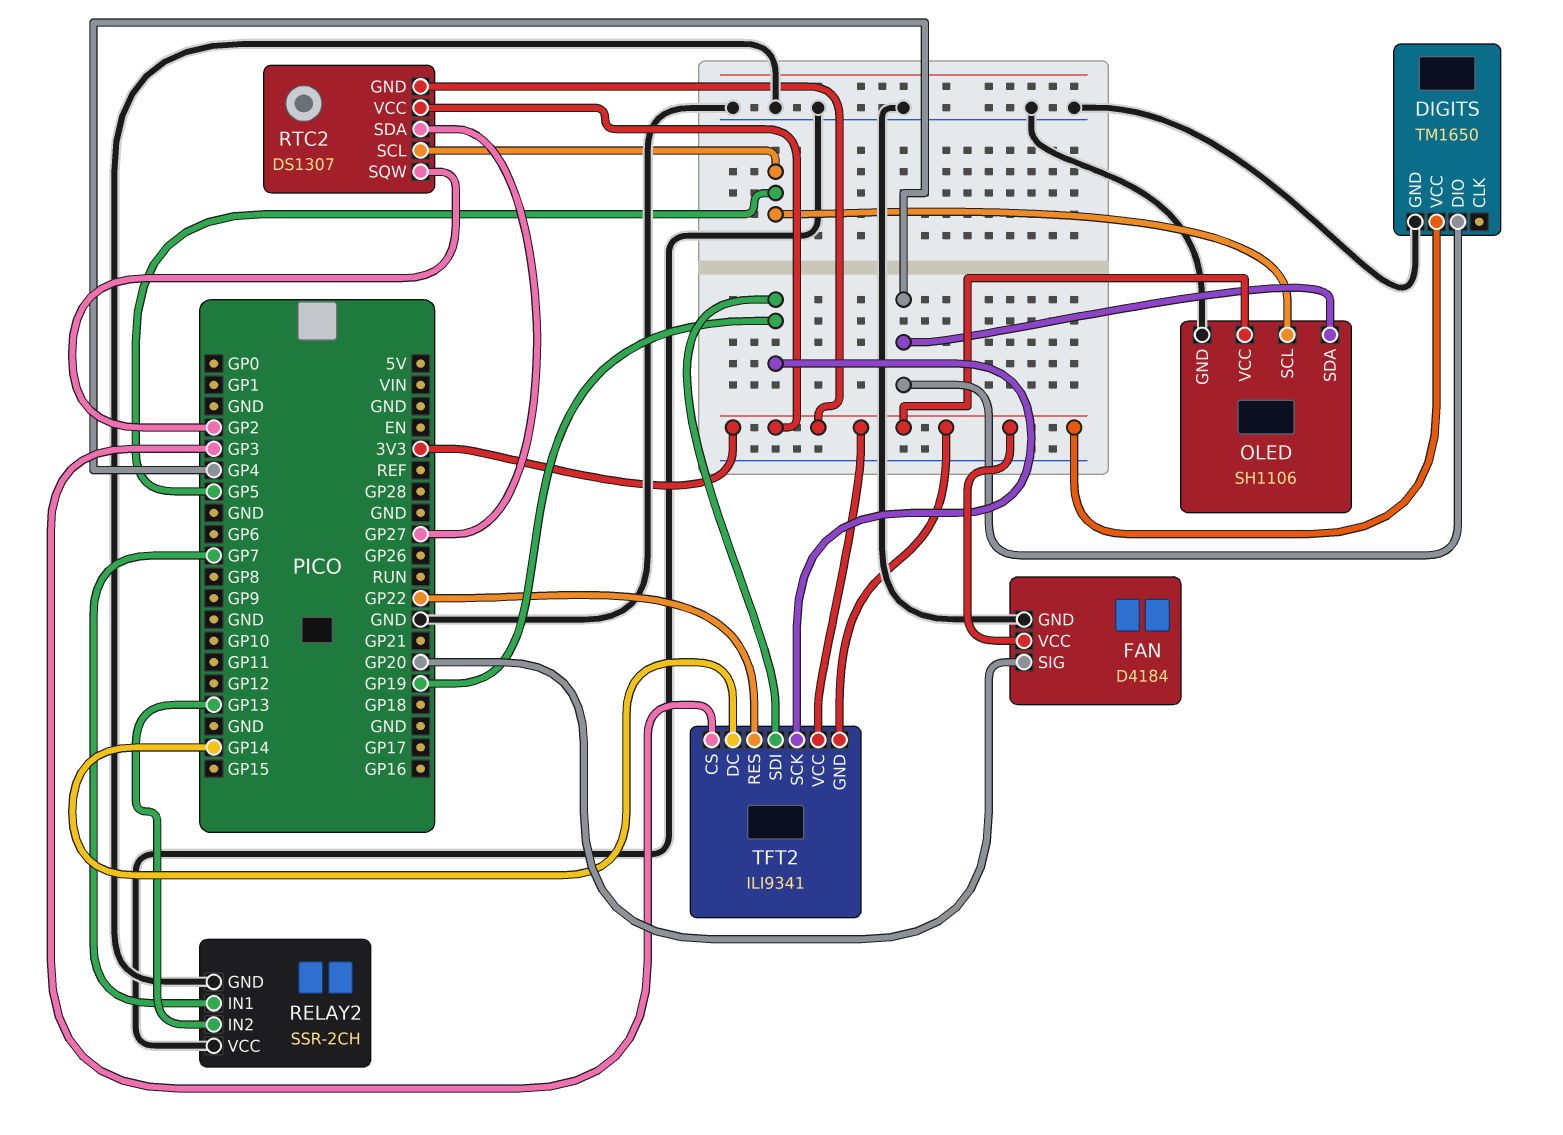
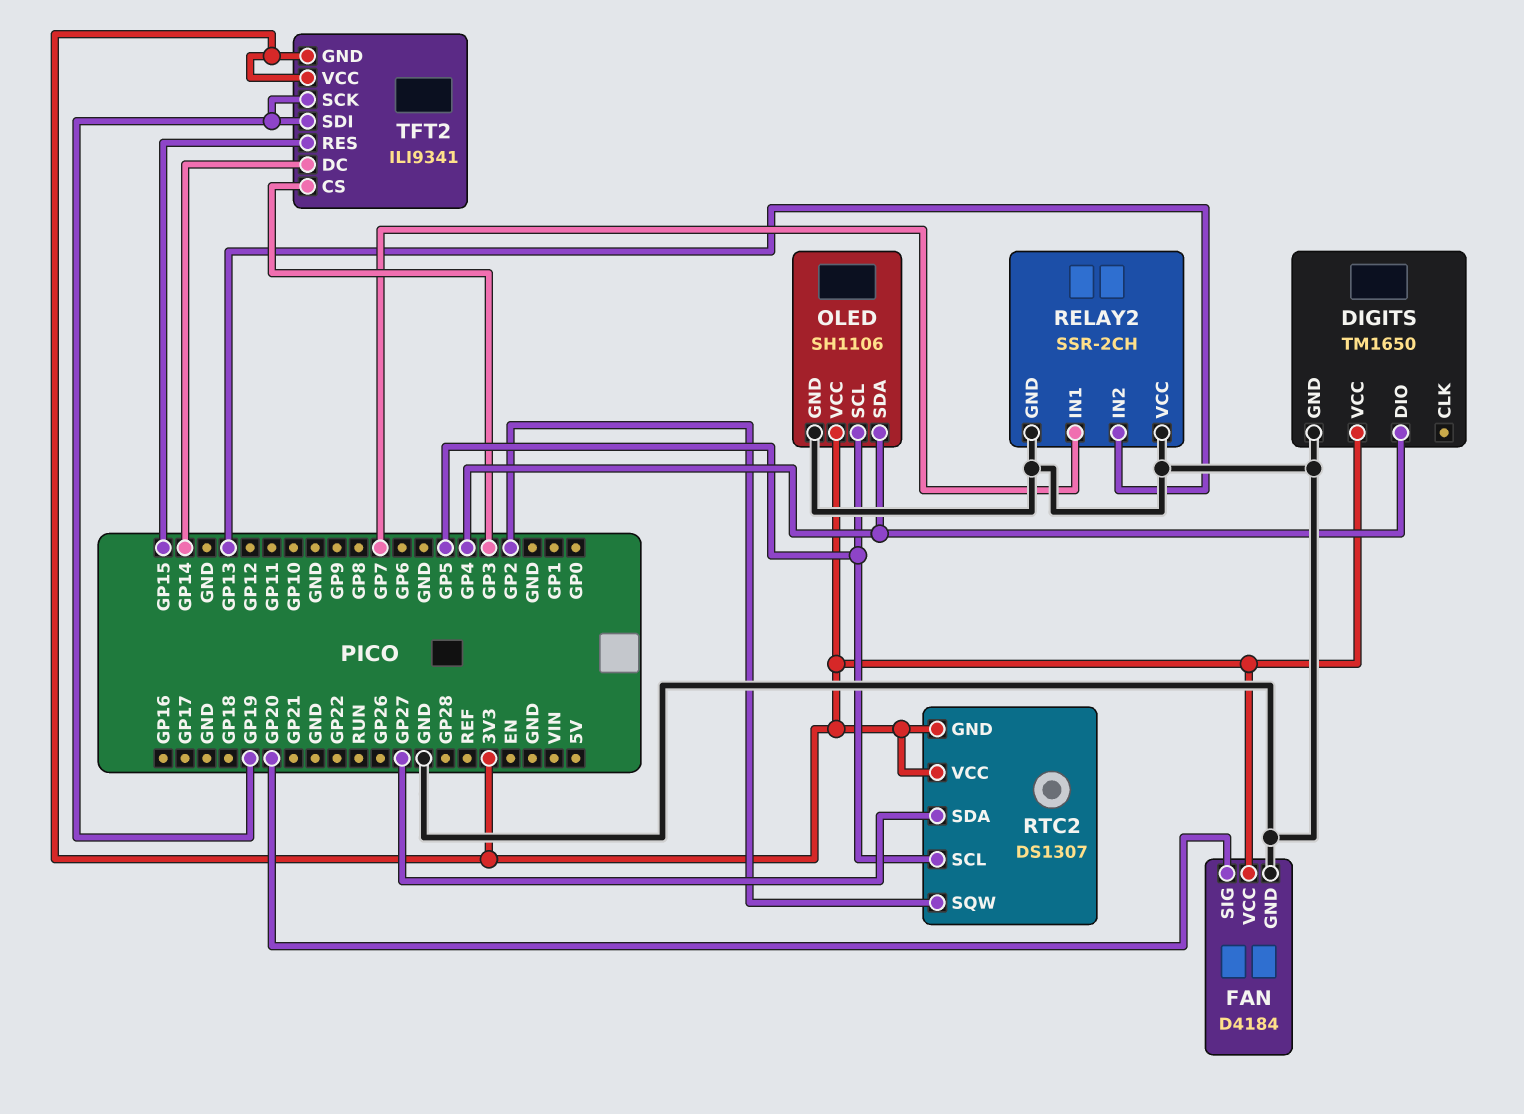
TFT2 pin RES: GP22 -> GP15

